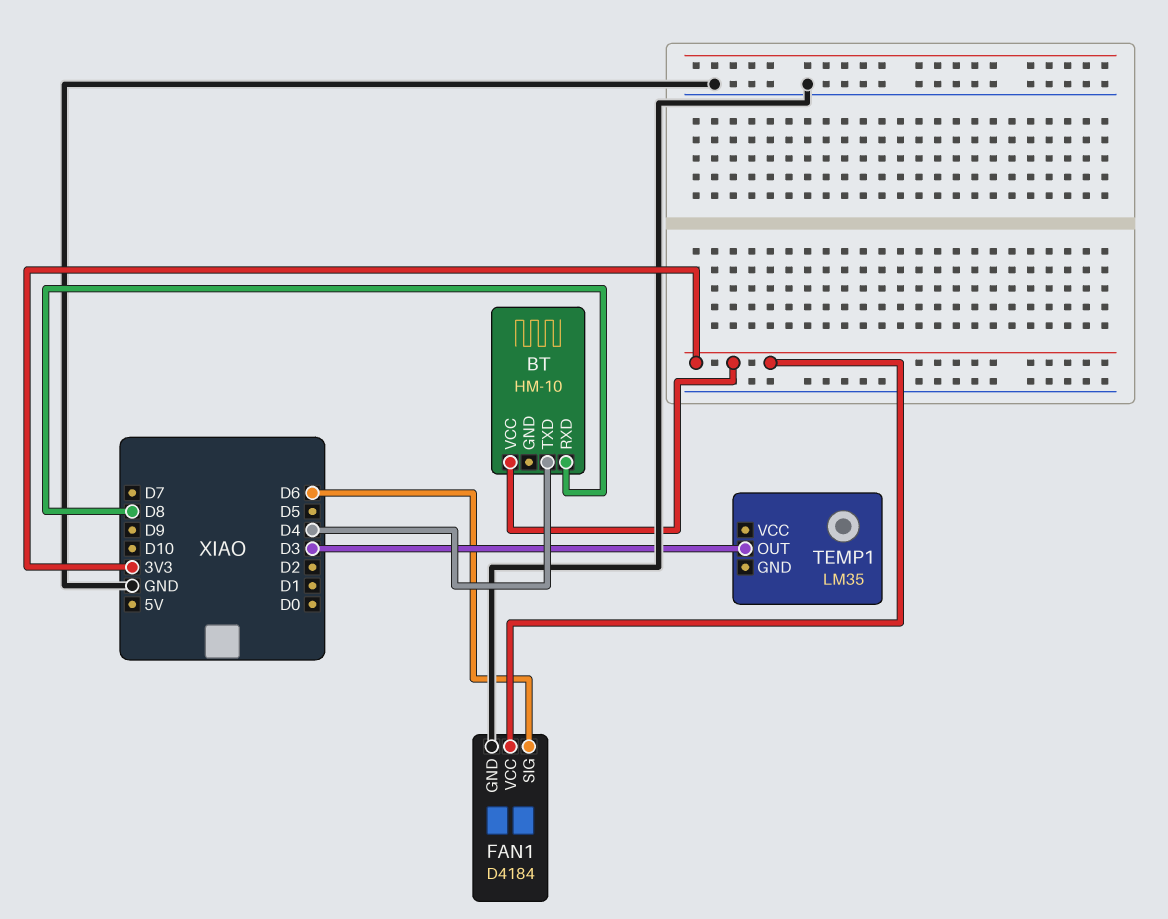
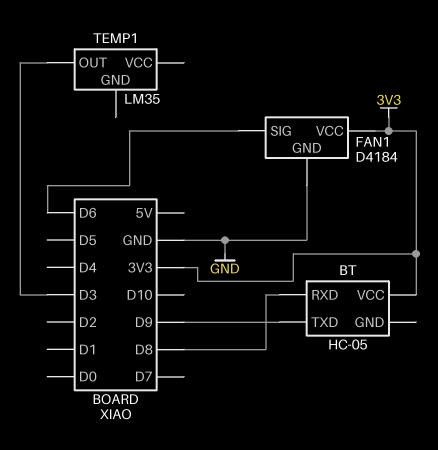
BT: HM-10 -> HC-05
BT pin TXD: D4 -> D9

